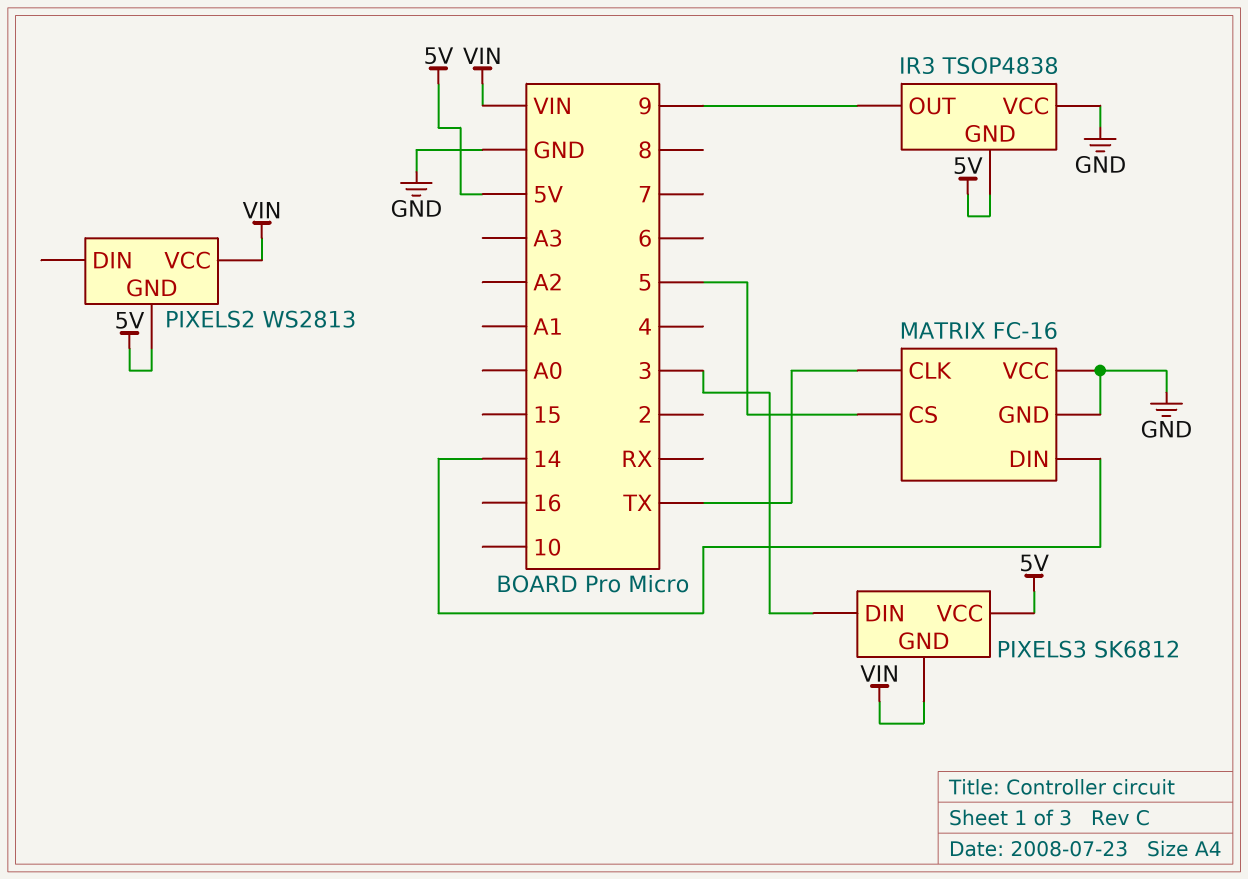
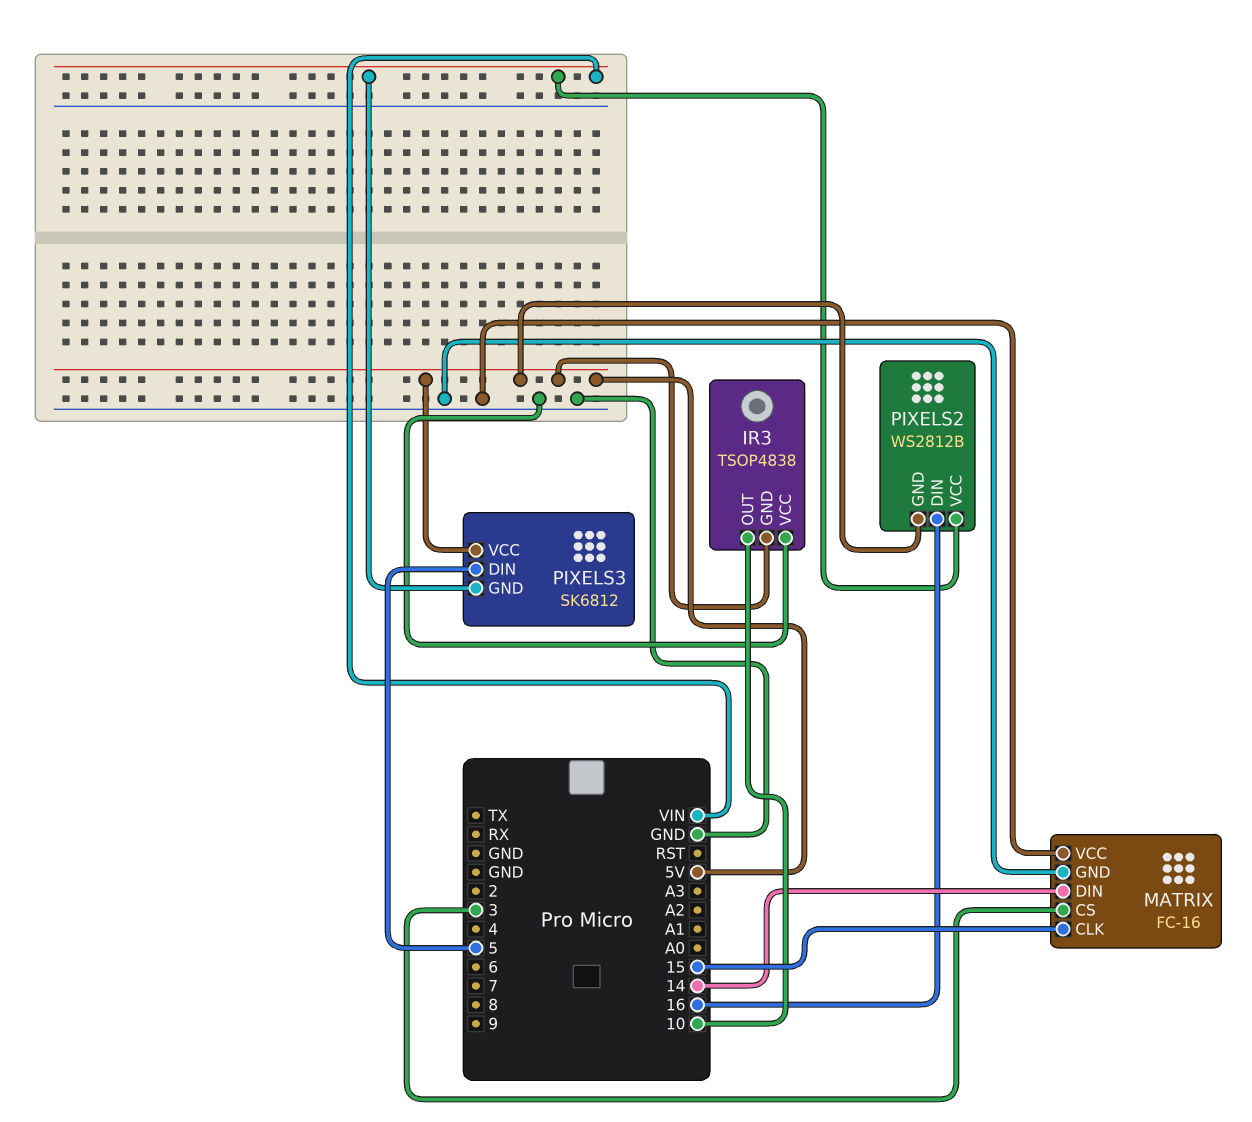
IR3 pin OUT: 9 -> 10
MATRIX pin CLK: TX -> 15
MATRIX pin CS: 5 -> 3
PIXELS2: WS2813 -> WS2812B
PIXELS2 pin DIN: none -> 16
PIXELS3 pin DIN: 3 -> 5

